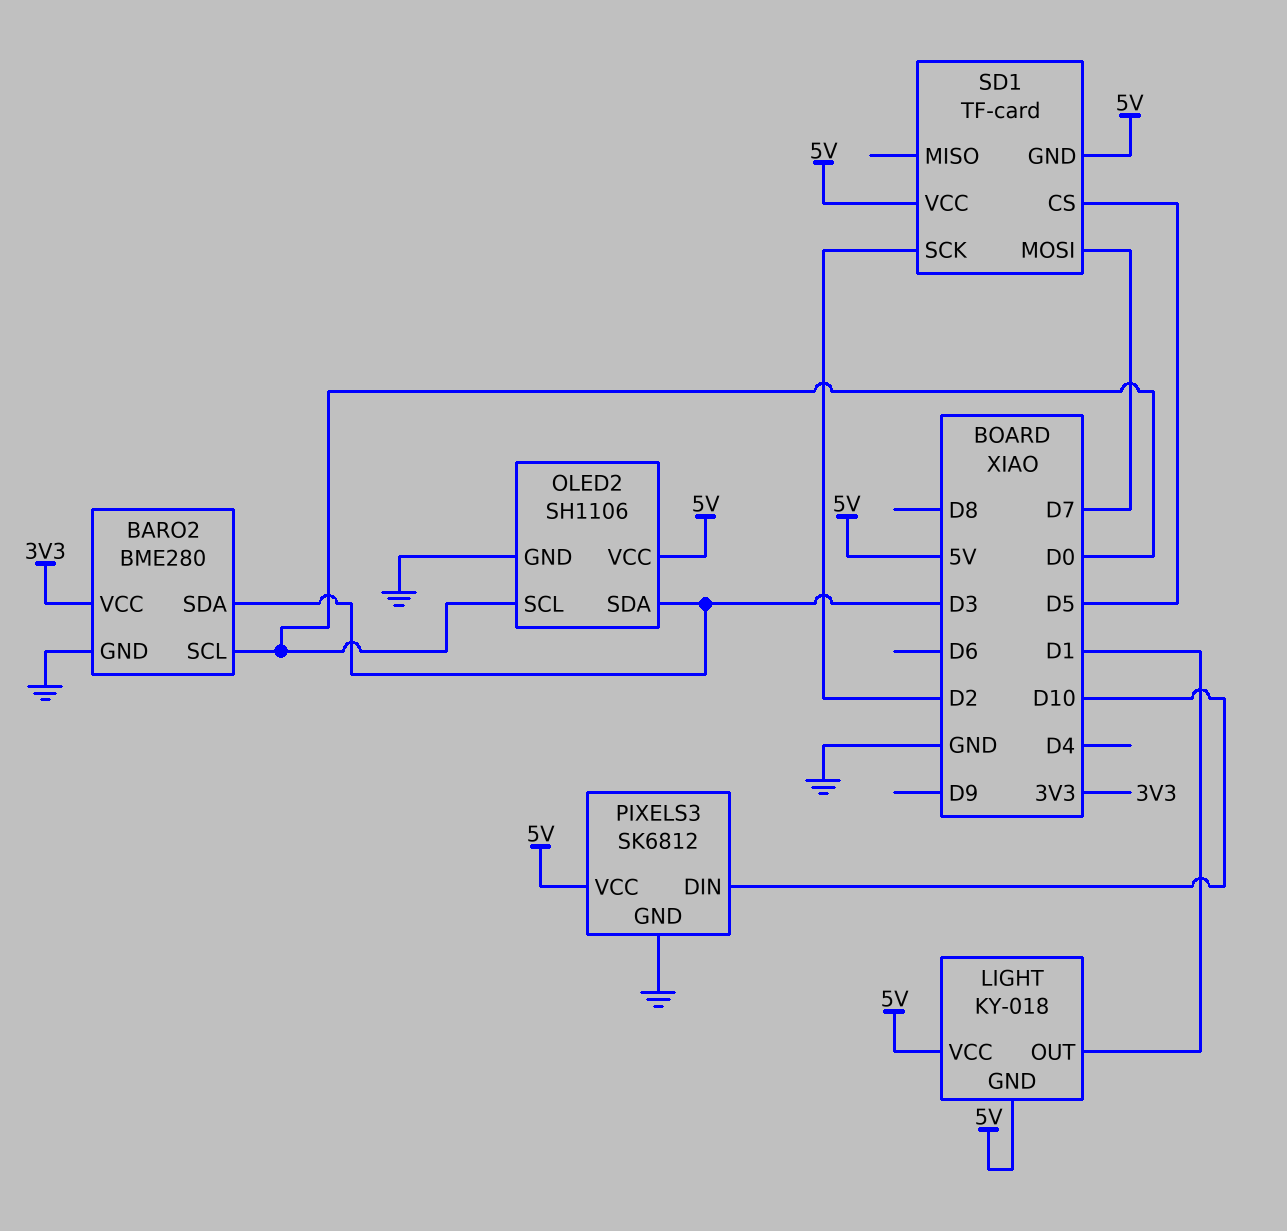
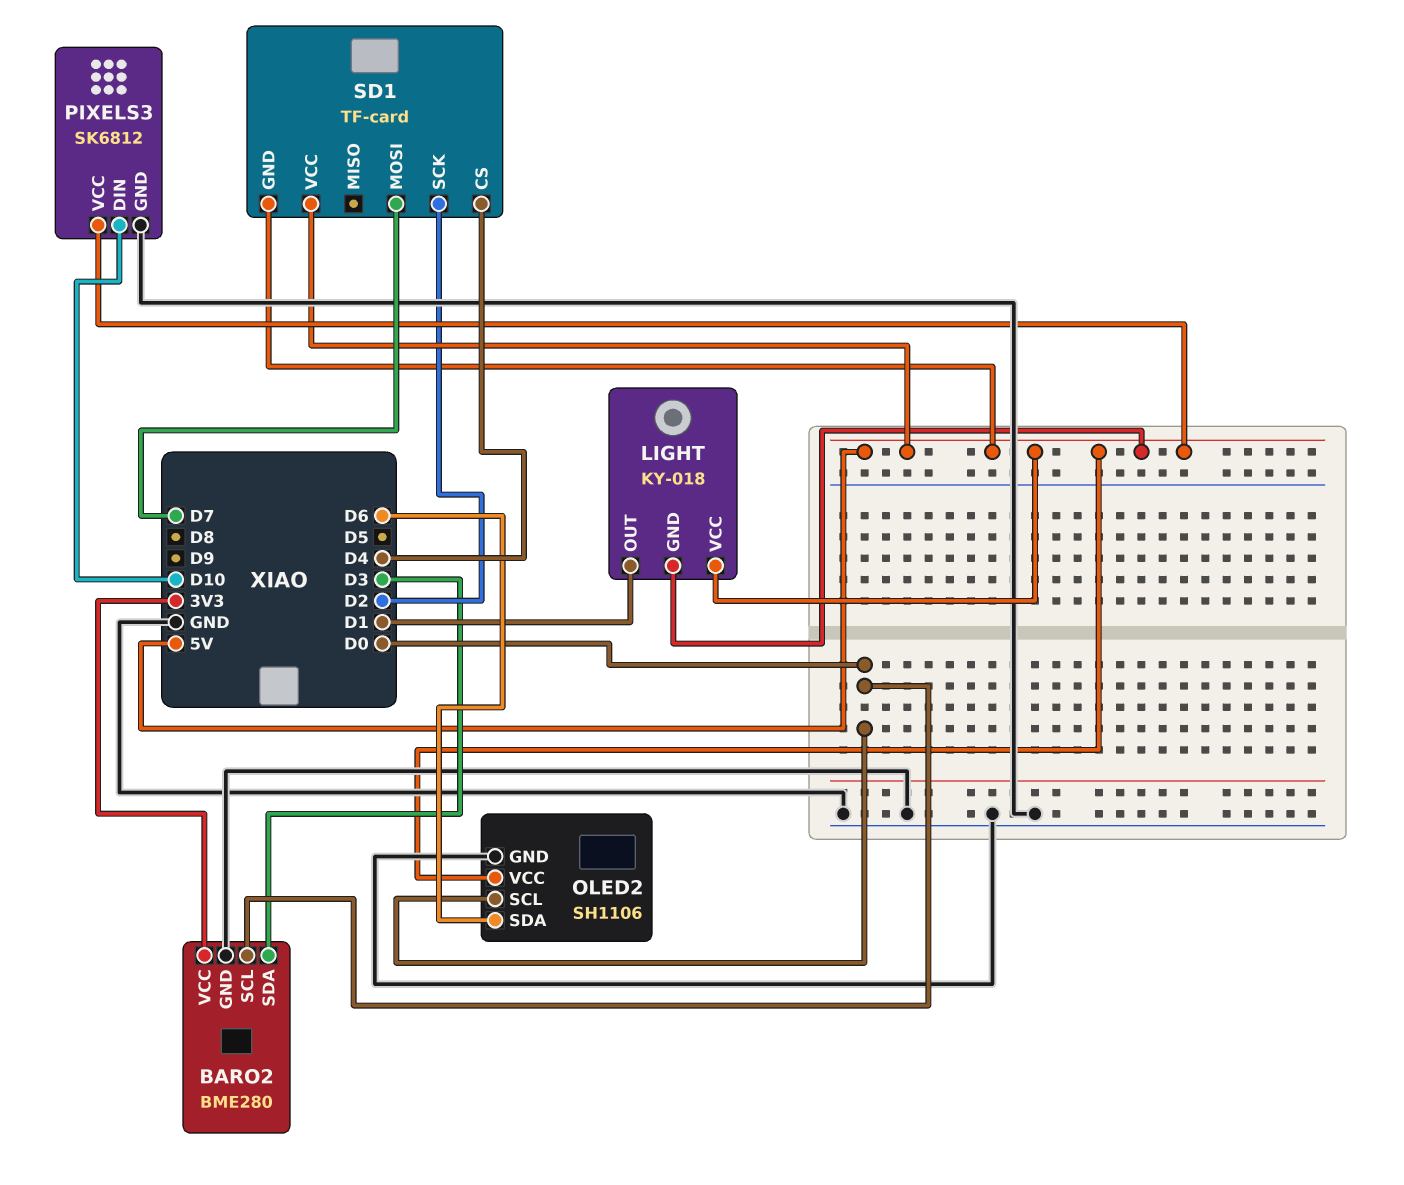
OLED2 pin SDA: D3 -> D6
SD1 pin CS: D5 -> D4

